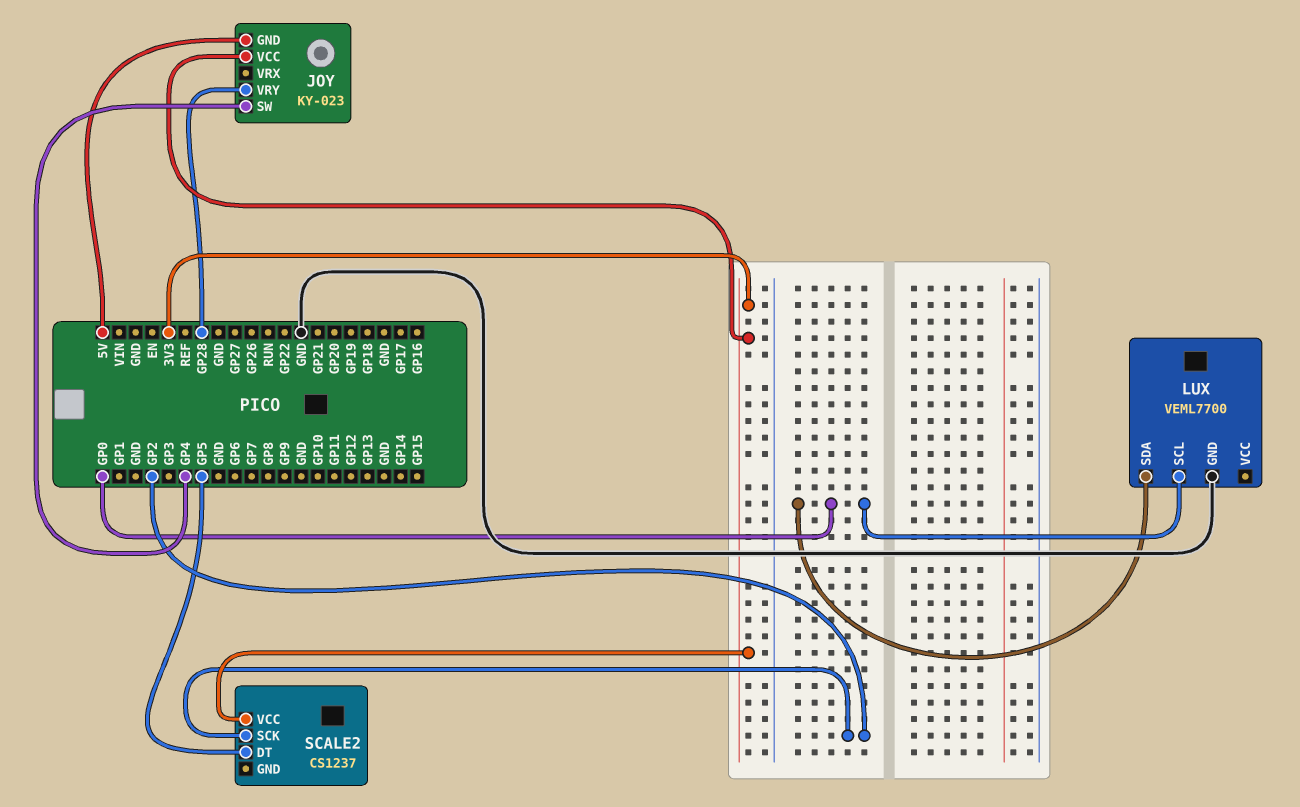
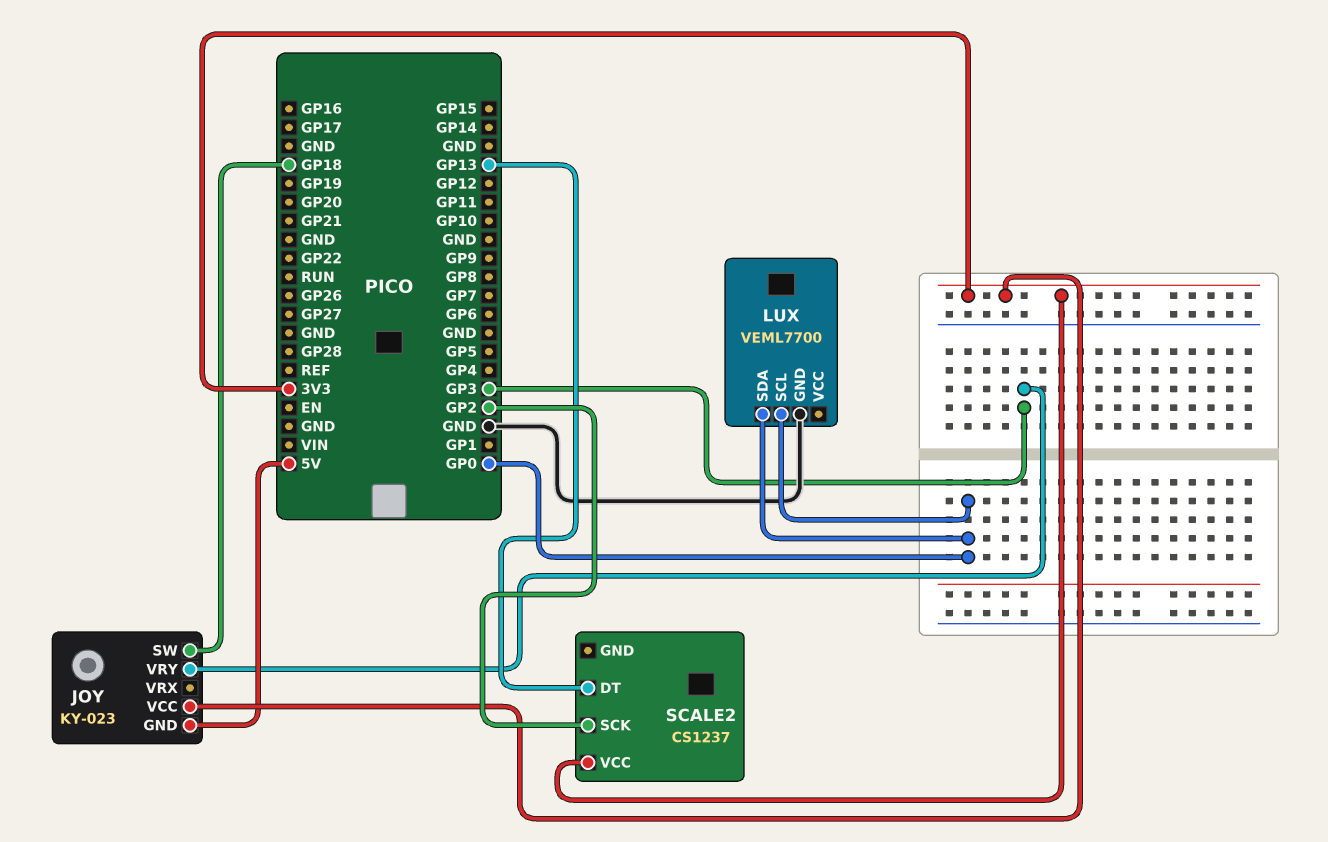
JOY pin SW: GP4 -> GP18
JOY pin VRY: GP28 -> GP3
SCALE2 pin DT: GP5 -> GP13

